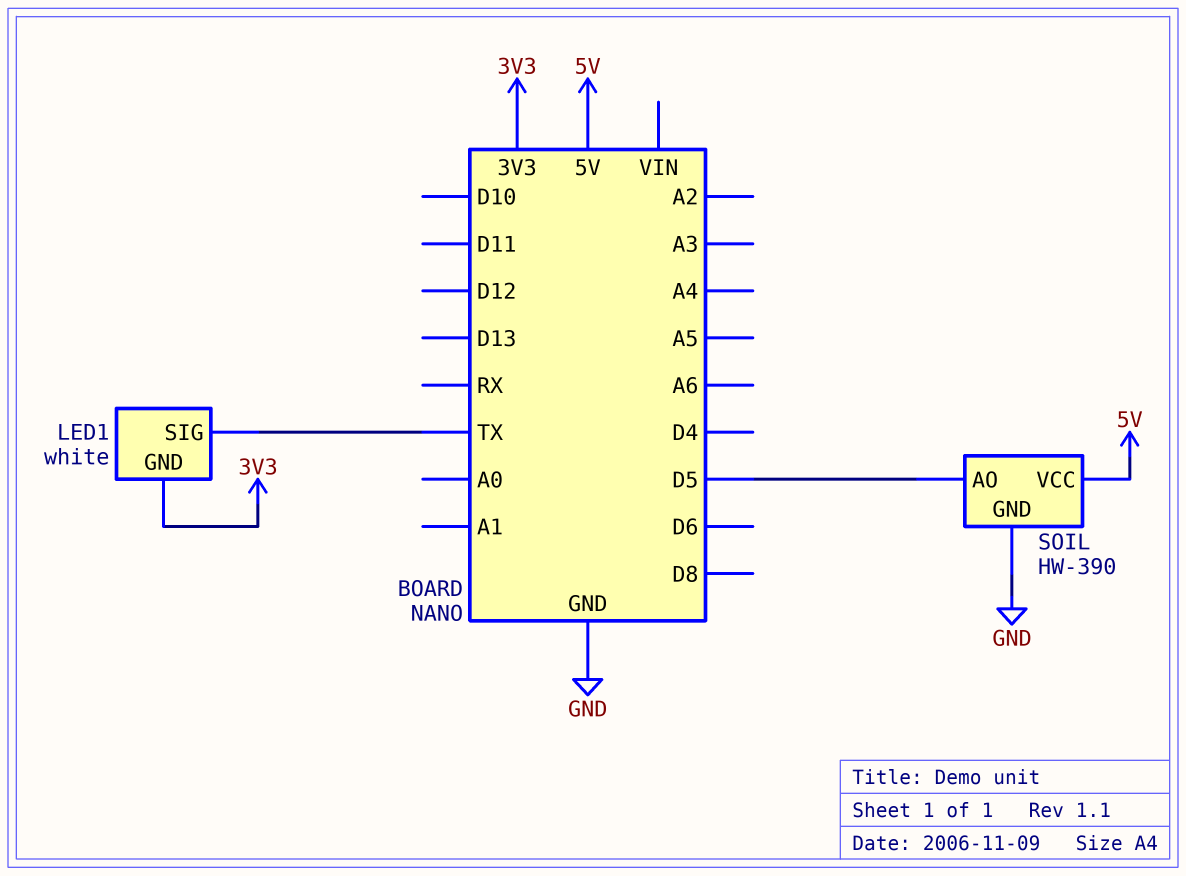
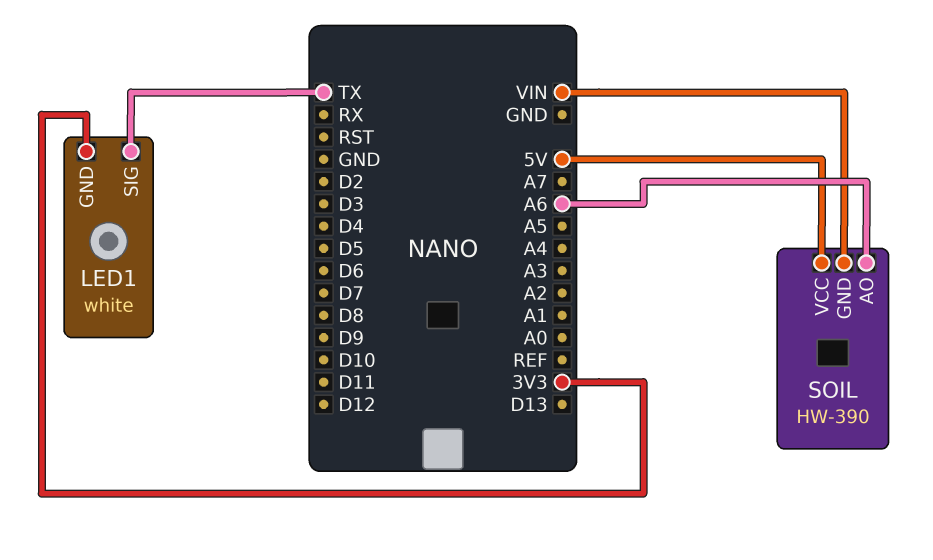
SOIL pin AO: D5 -> A6
SOIL pin GND: GND -> VIN

